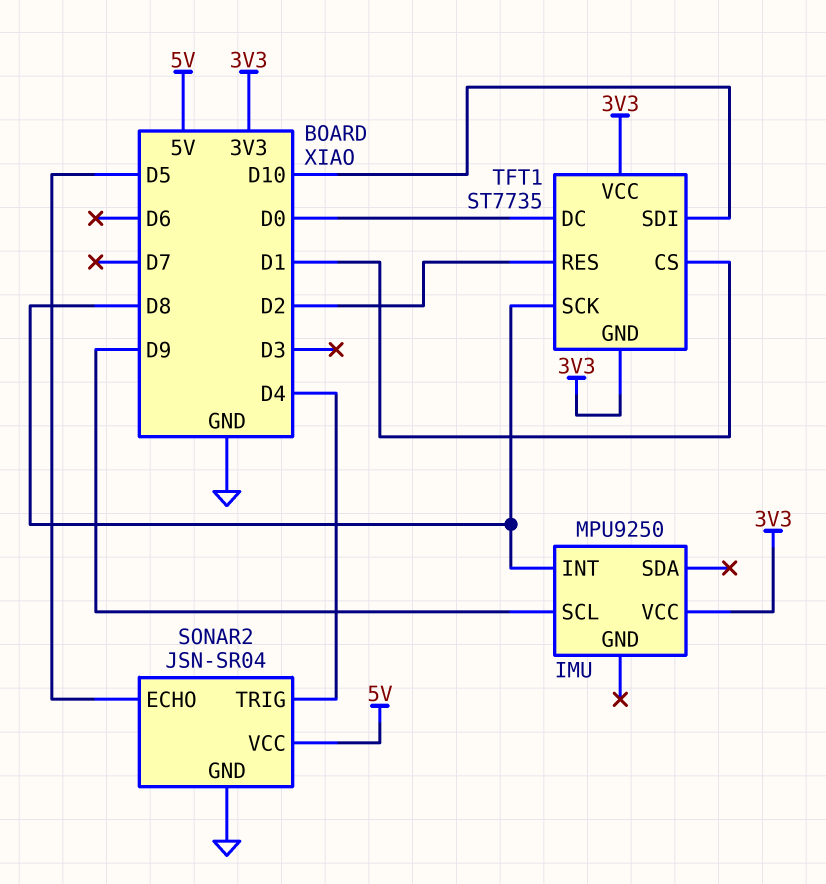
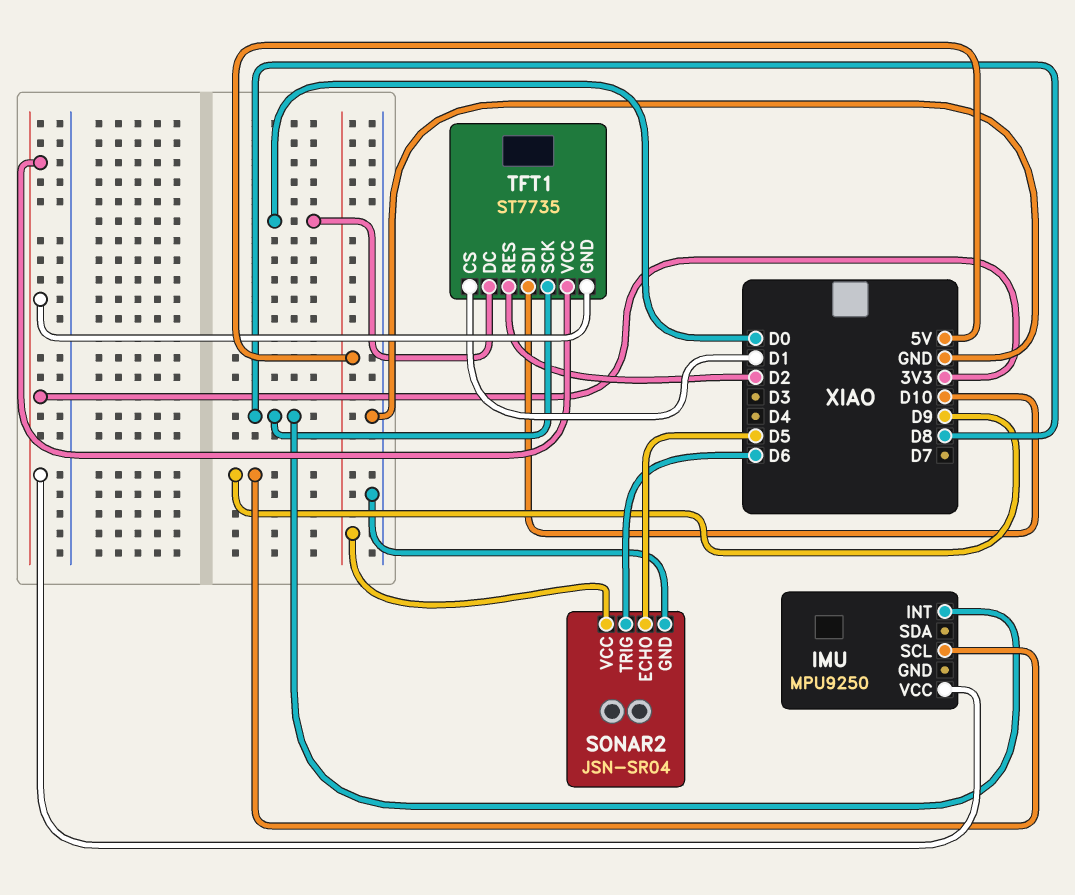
SONAR2 pin TRIG: D4 -> D6

